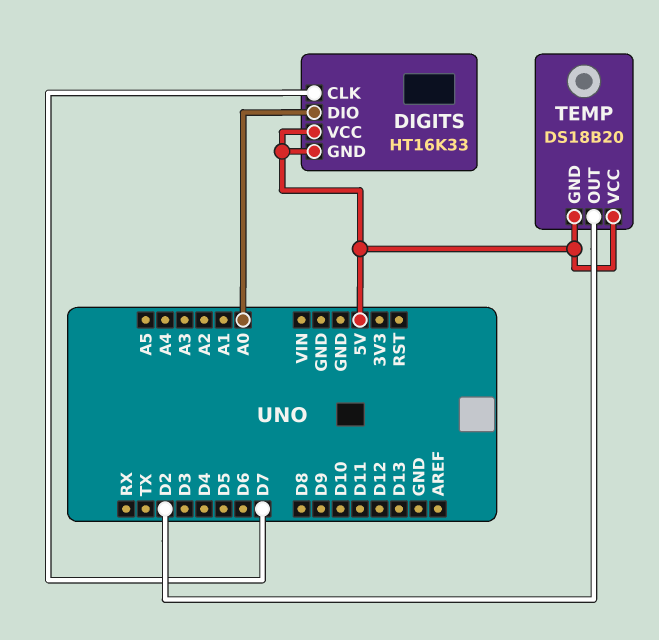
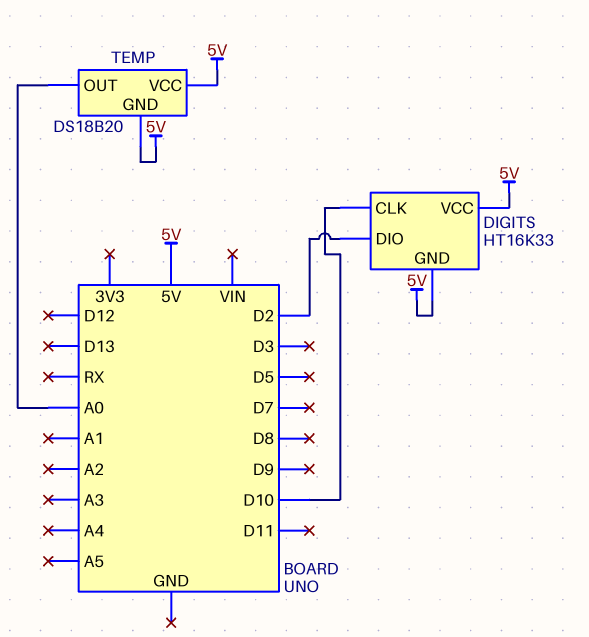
DIGITS pin CLK: D7 -> D10
DIGITS pin DIO: A0 -> D2
TEMP pin OUT: D2 -> A0

